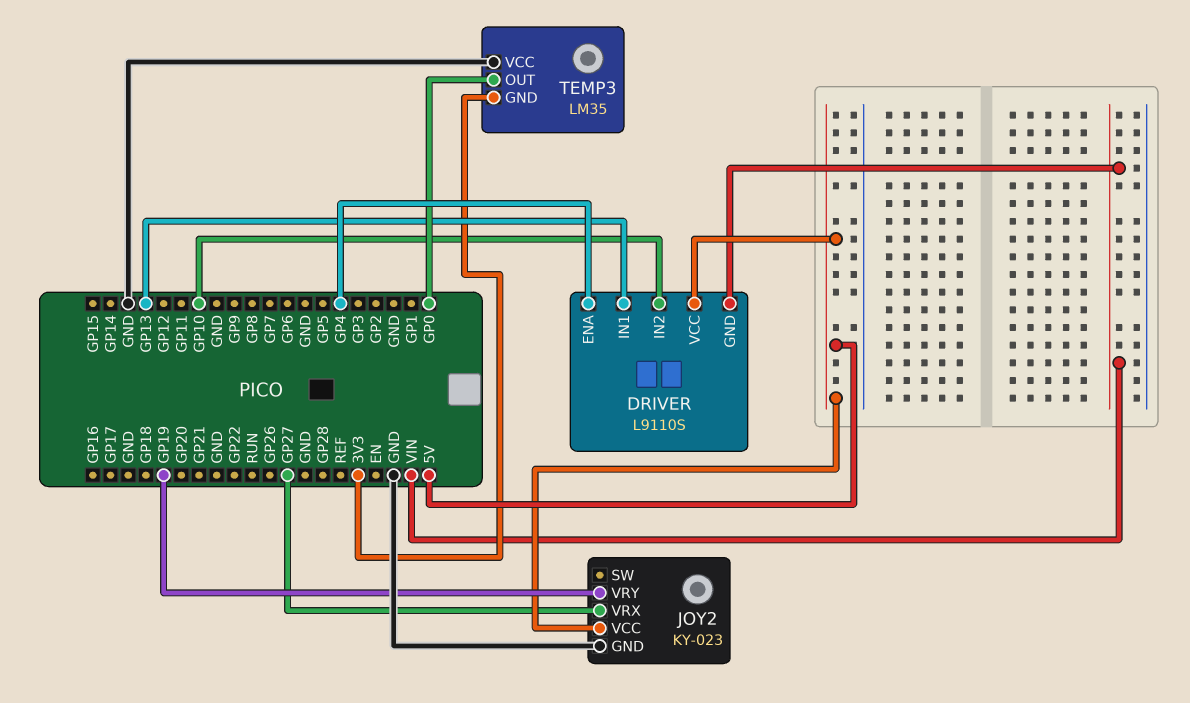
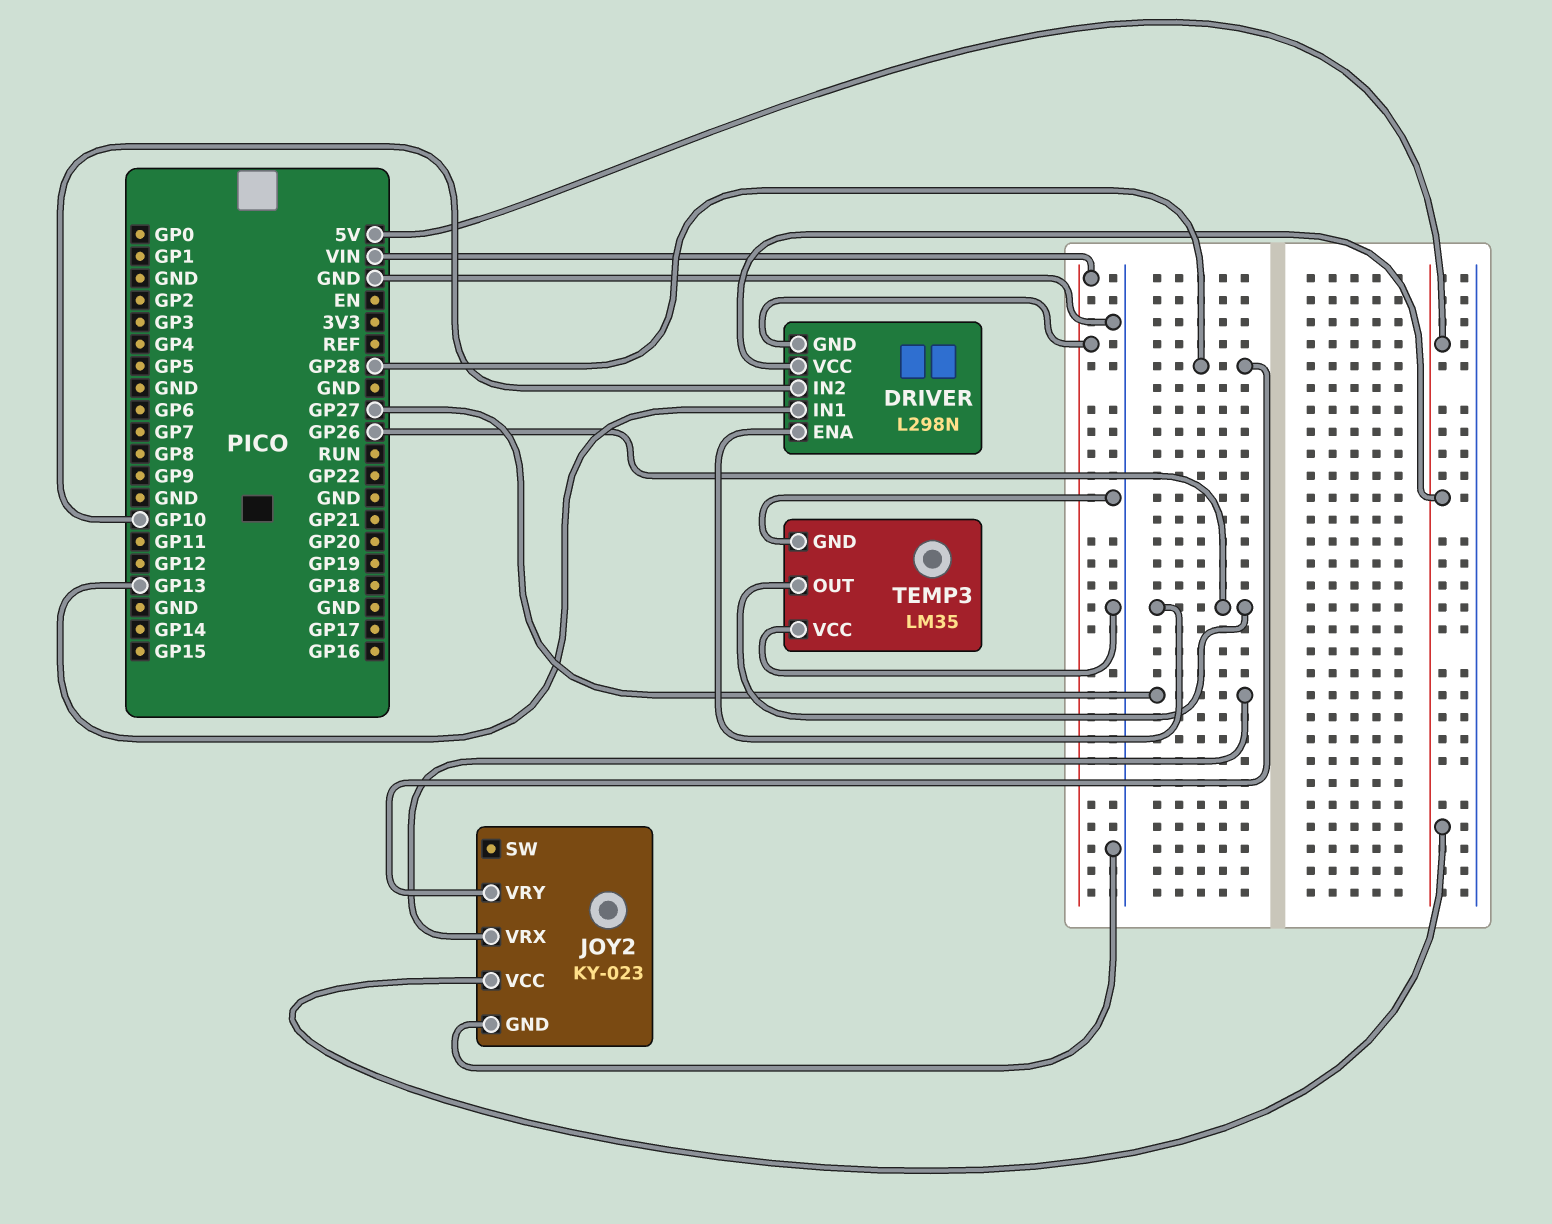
DRIVER: L9110S -> L298N
DRIVER pin ENA: GP4 -> GP26
JOY2 pin VRY: GP19 -> GP28
TEMP3 pin GND: 3V3 -> GND
TEMP3 pin OUT: GP0 -> GP26

